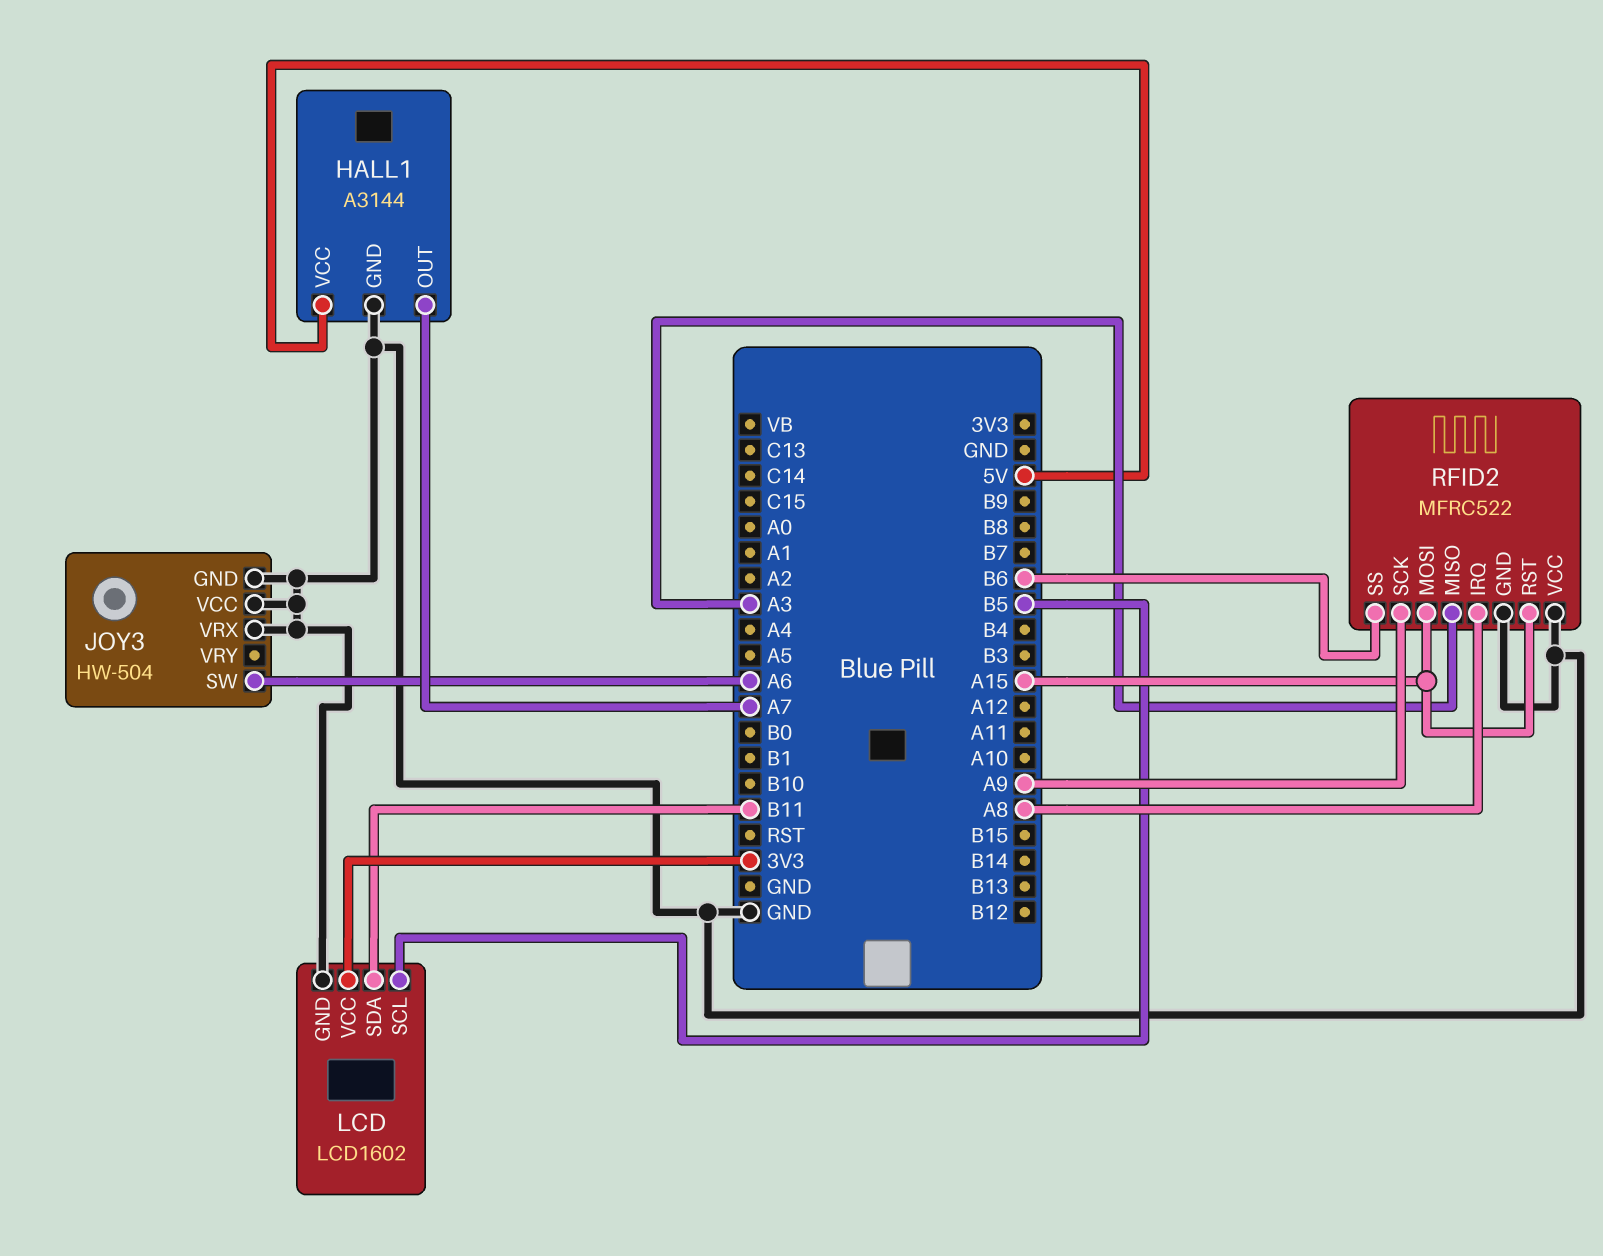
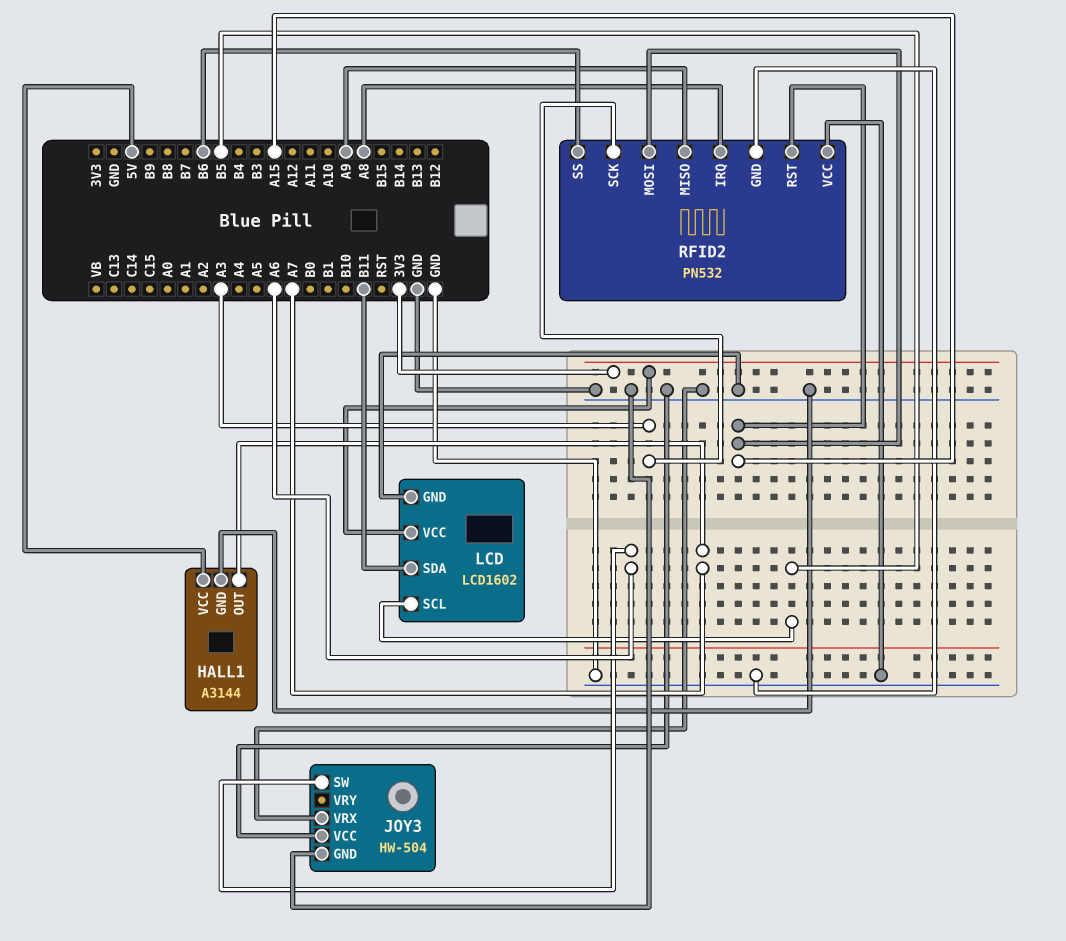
RFID2: MFRC522 -> PN532
RFID2 pin MISO: A3 -> A9
RFID2 pin SCK: A9 -> A3

